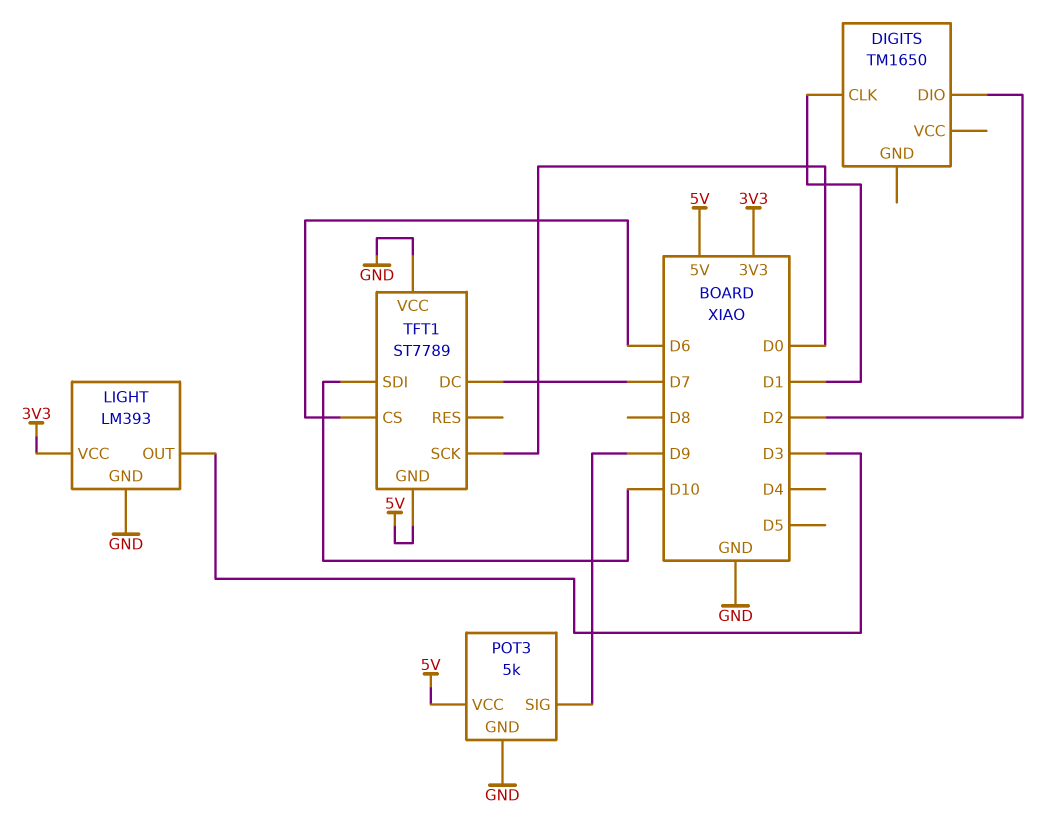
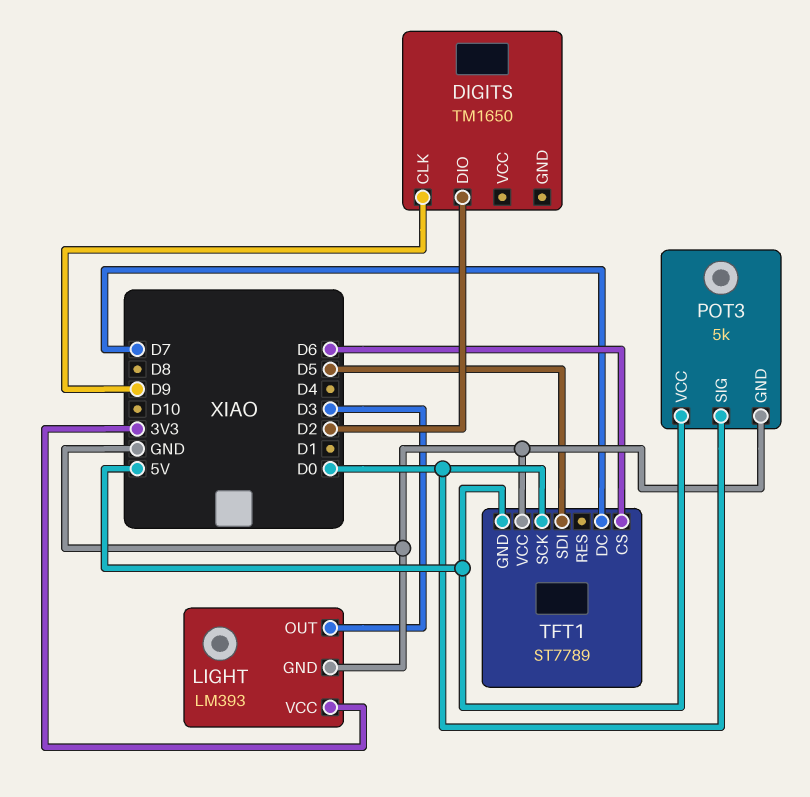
DIGITS pin CLK: D1 -> D9
POT3 pin SIG: D9 -> D0
TFT1 pin SDI: D10 -> D5

